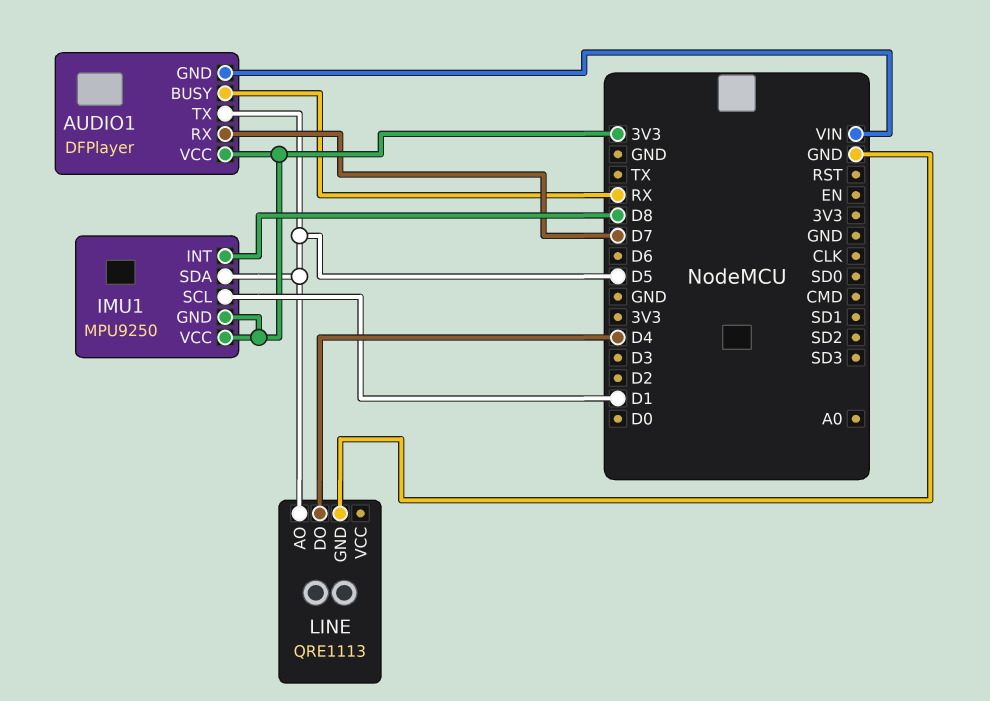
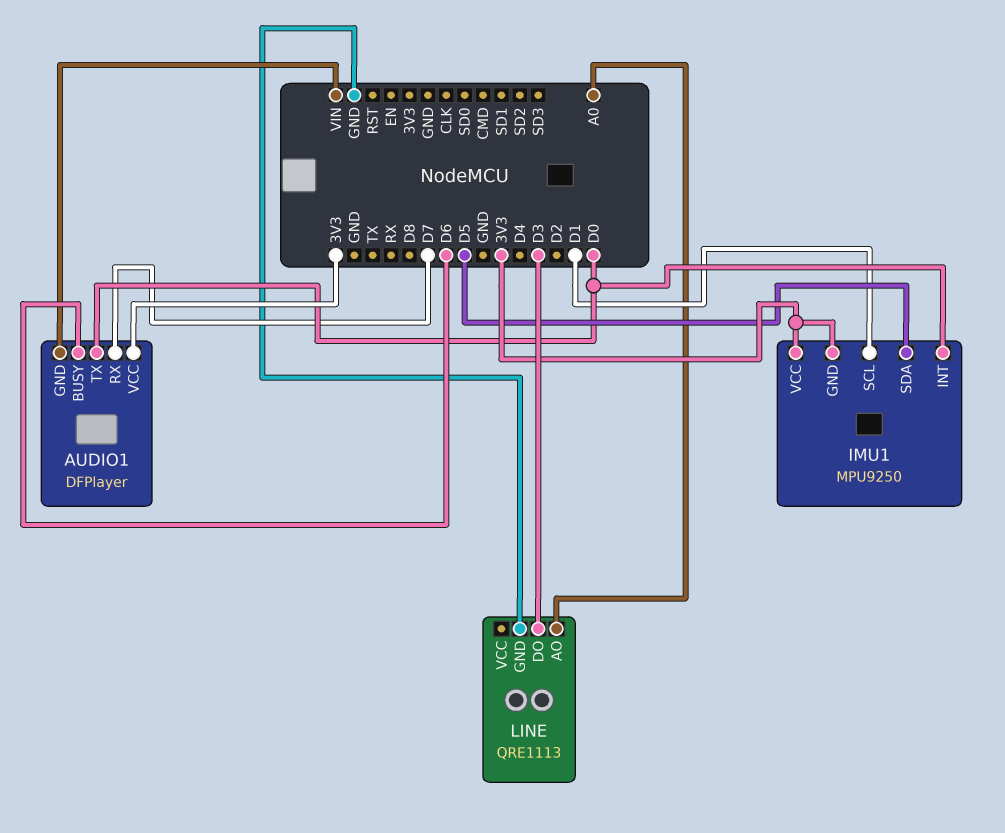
AUDIO1 pin BUSY: RX -> D6
AUDIO1 pin TX: D5 -> D0
IMU1 pin INT: D8 -> D0
LINE pin AO: D5 -> A0
LINE pin DO: D4 -> D3

